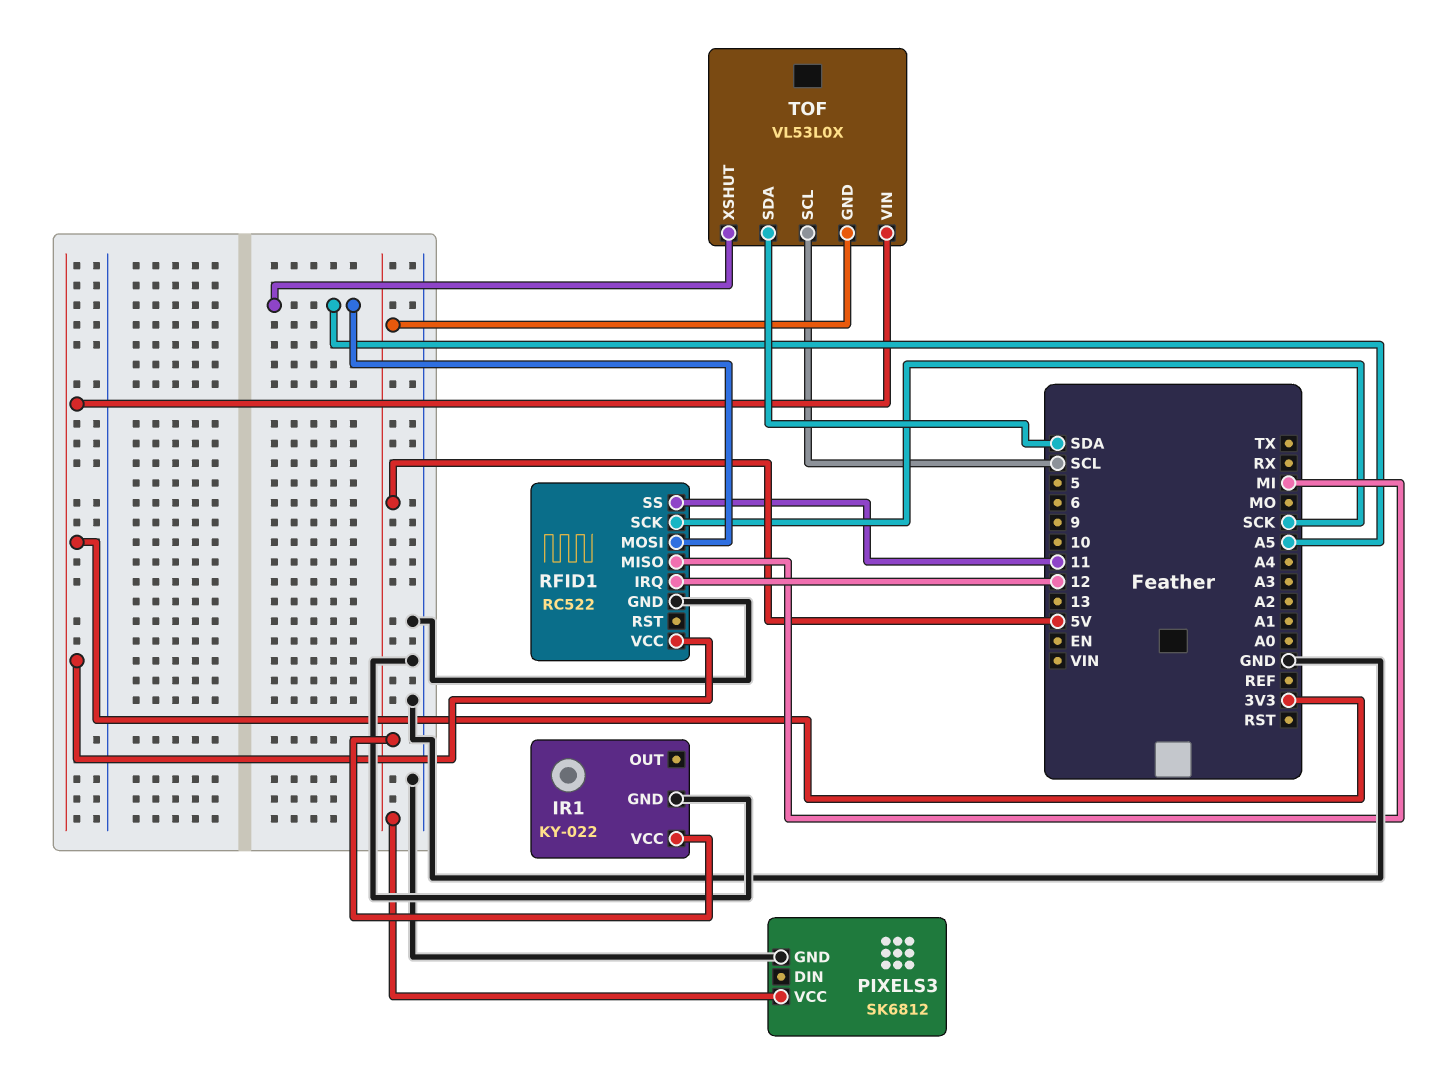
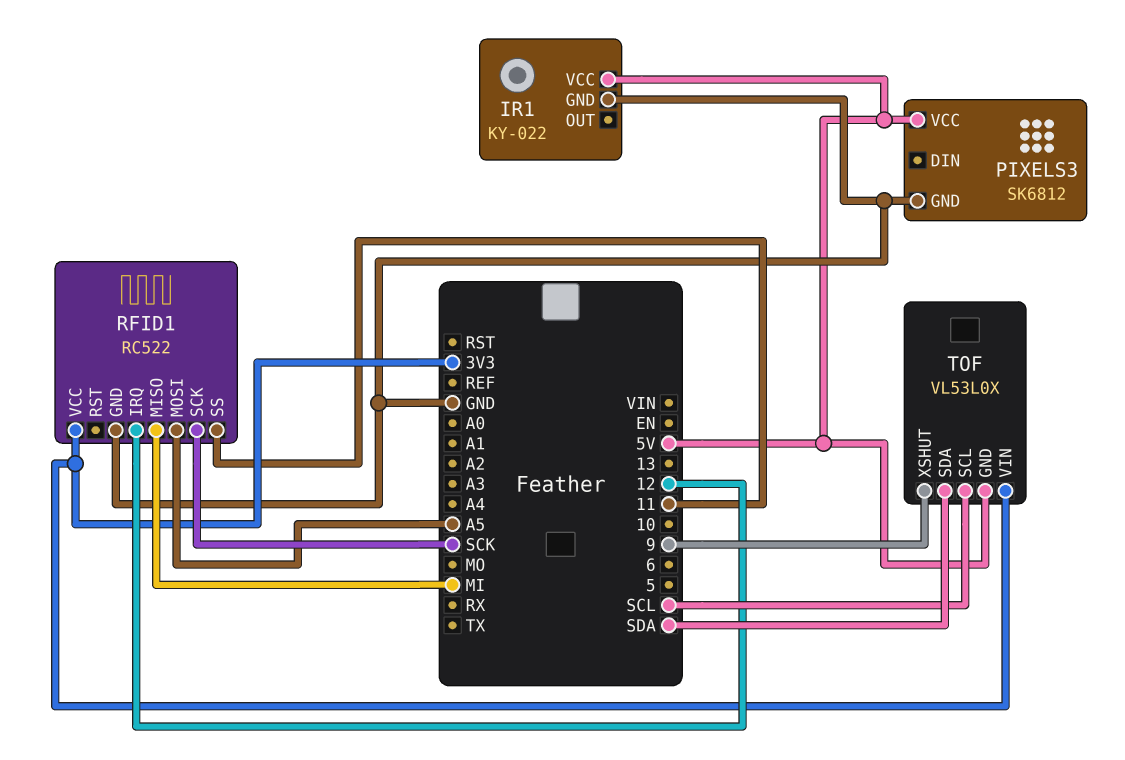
TOF pin XSHUT: A5 -> 9

